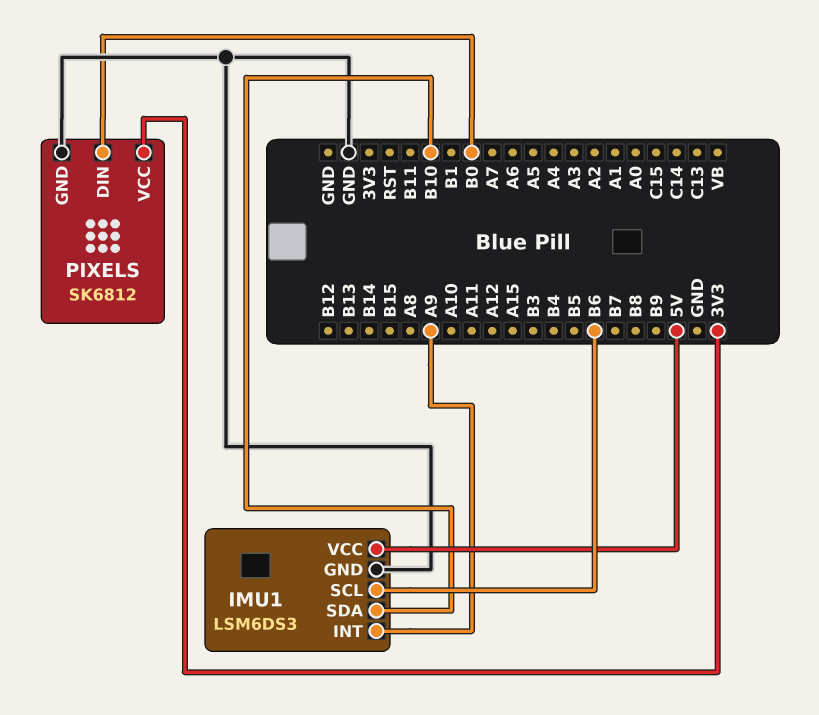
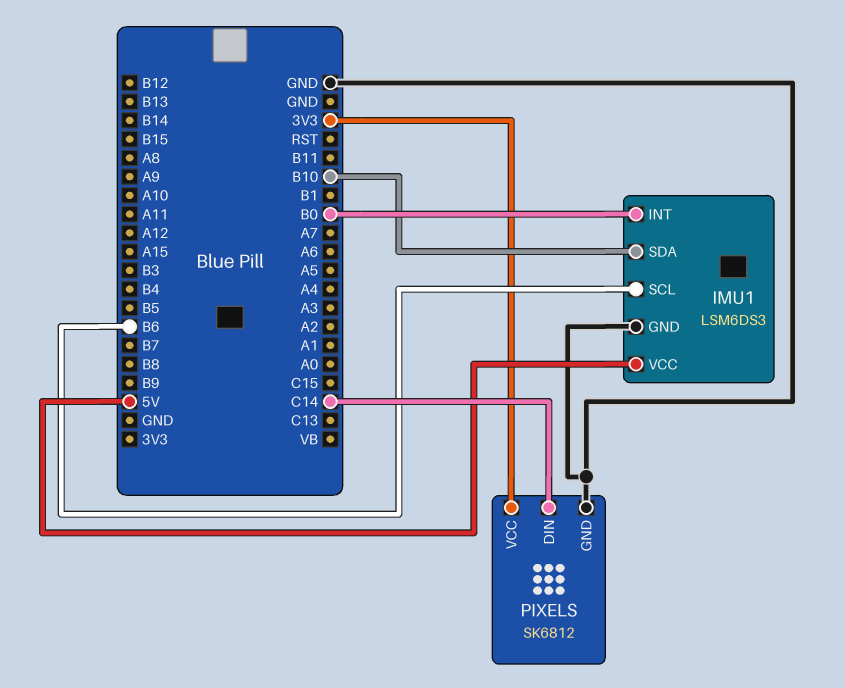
IMU1 pin INT: A9 -> B0
PIXELS pin DIN: B0 -> C14

